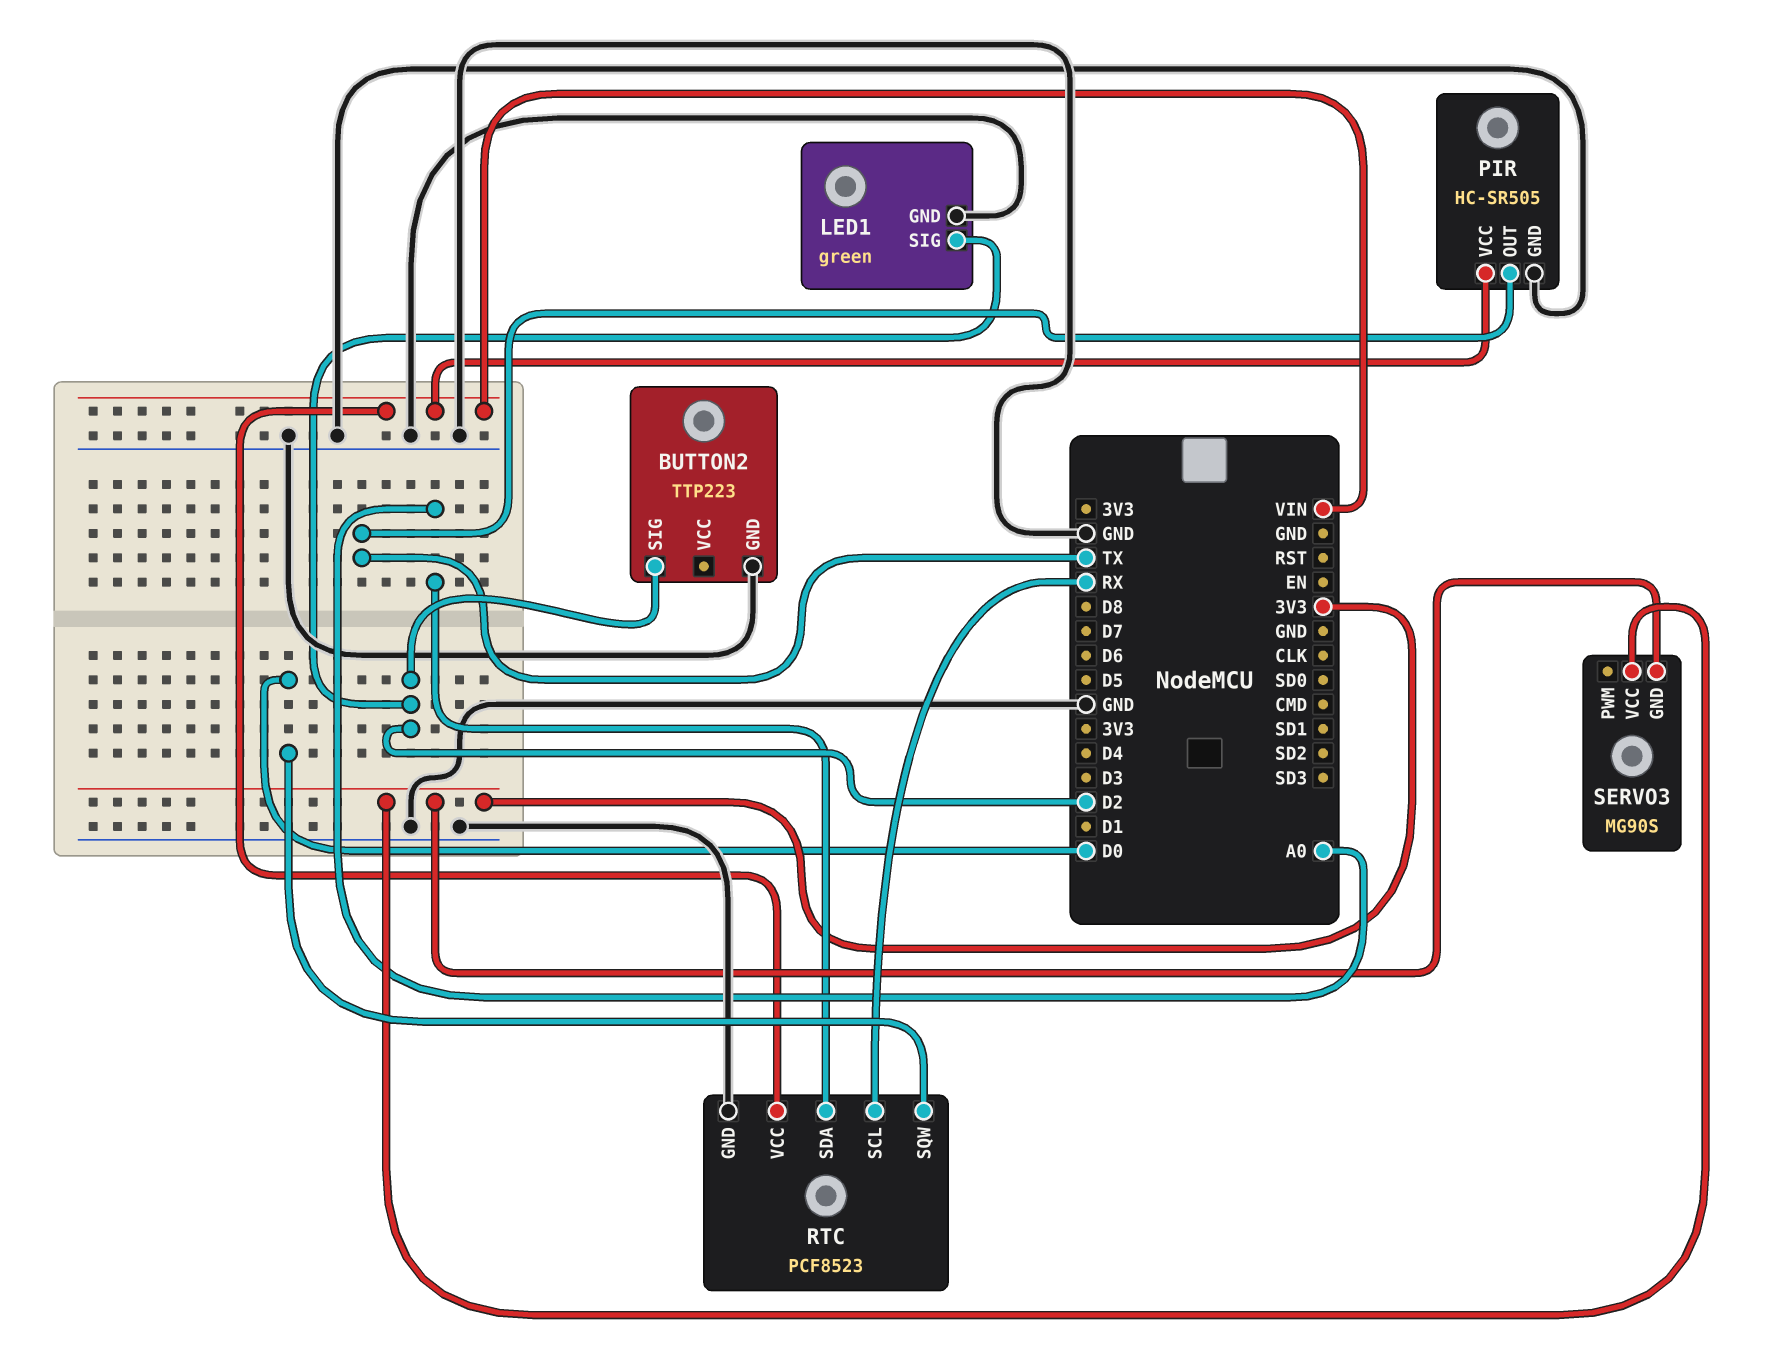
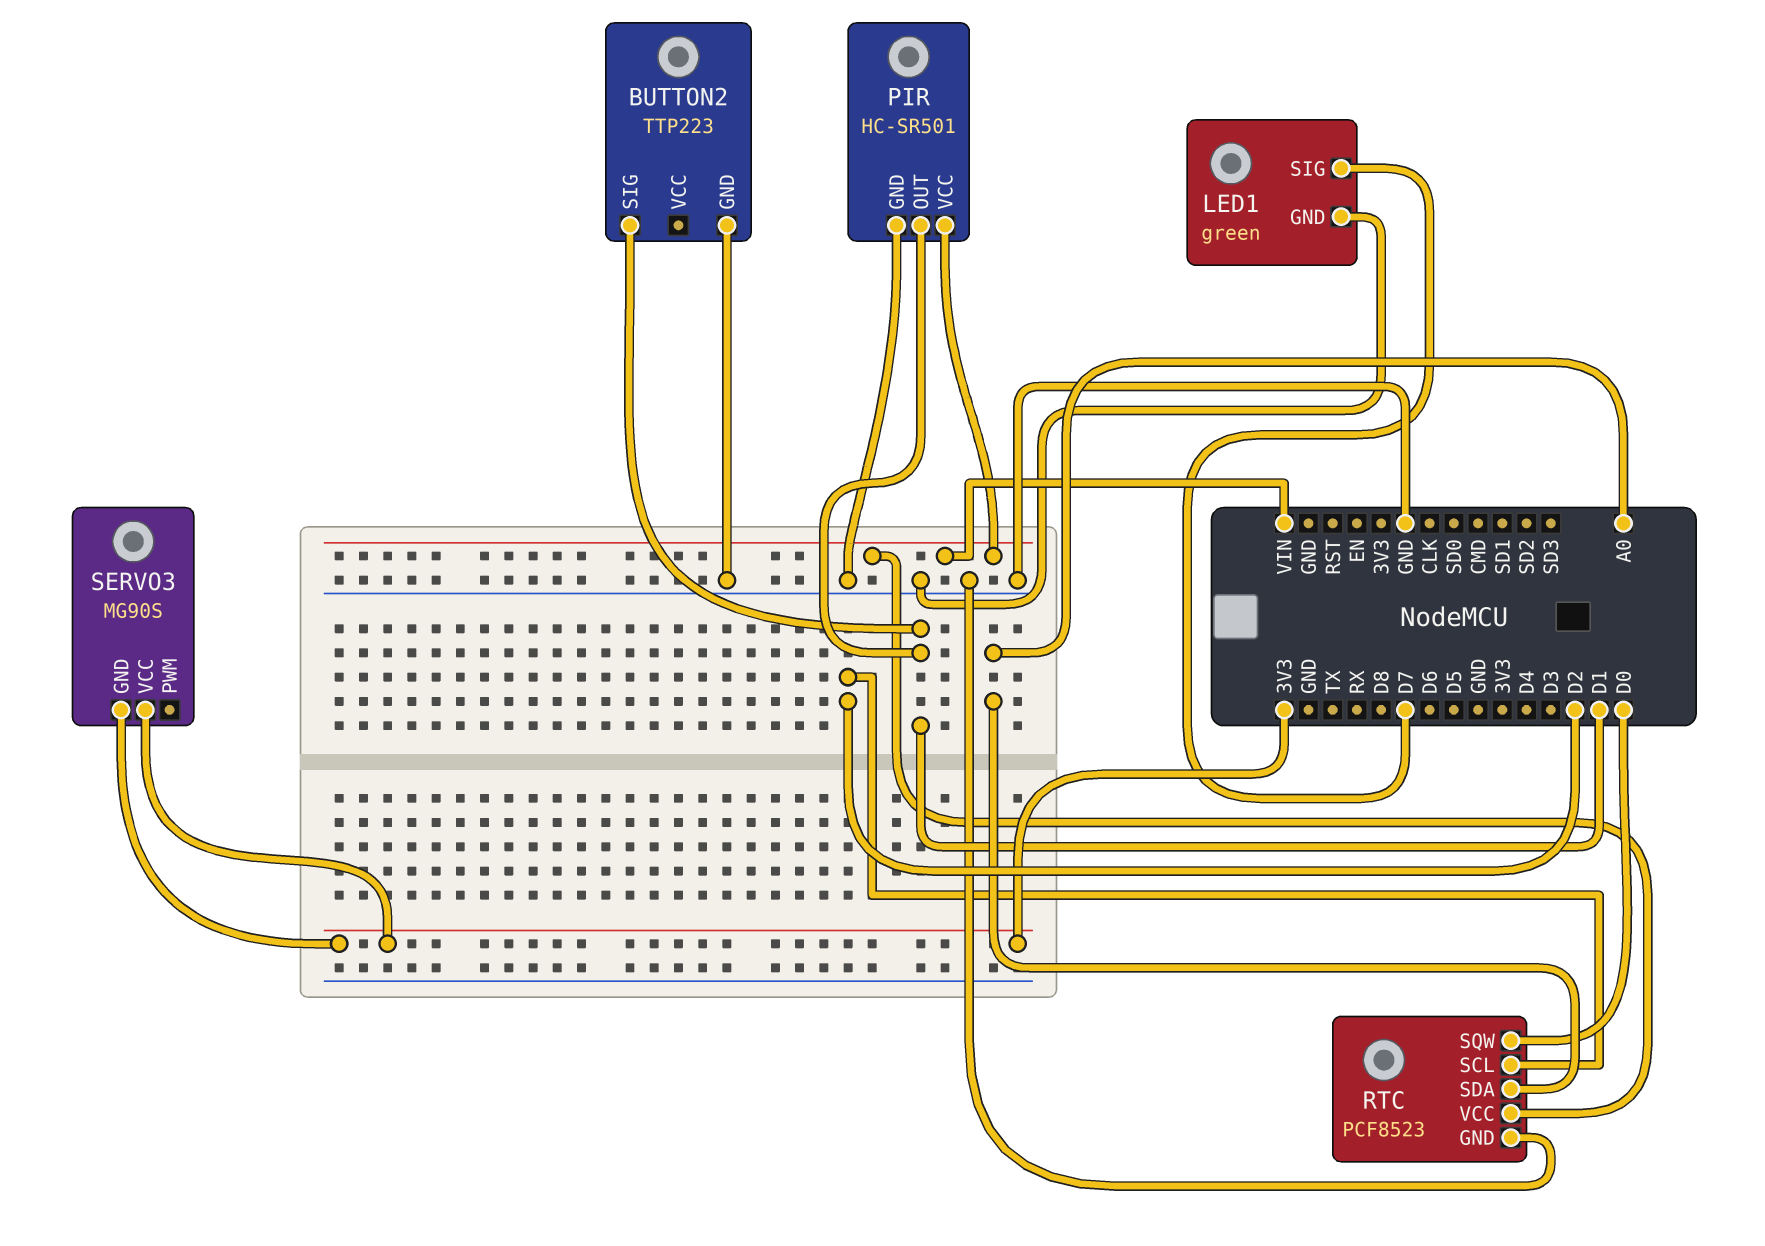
BUTTON2 pin SIG: D2 -> D1
LED1 pin SIG: D2 -> D7
PIR: HC-SR505 -> HC-SR501
PIR pin OUT: TX -> D1
RTC pin SCL: RX -> D2

